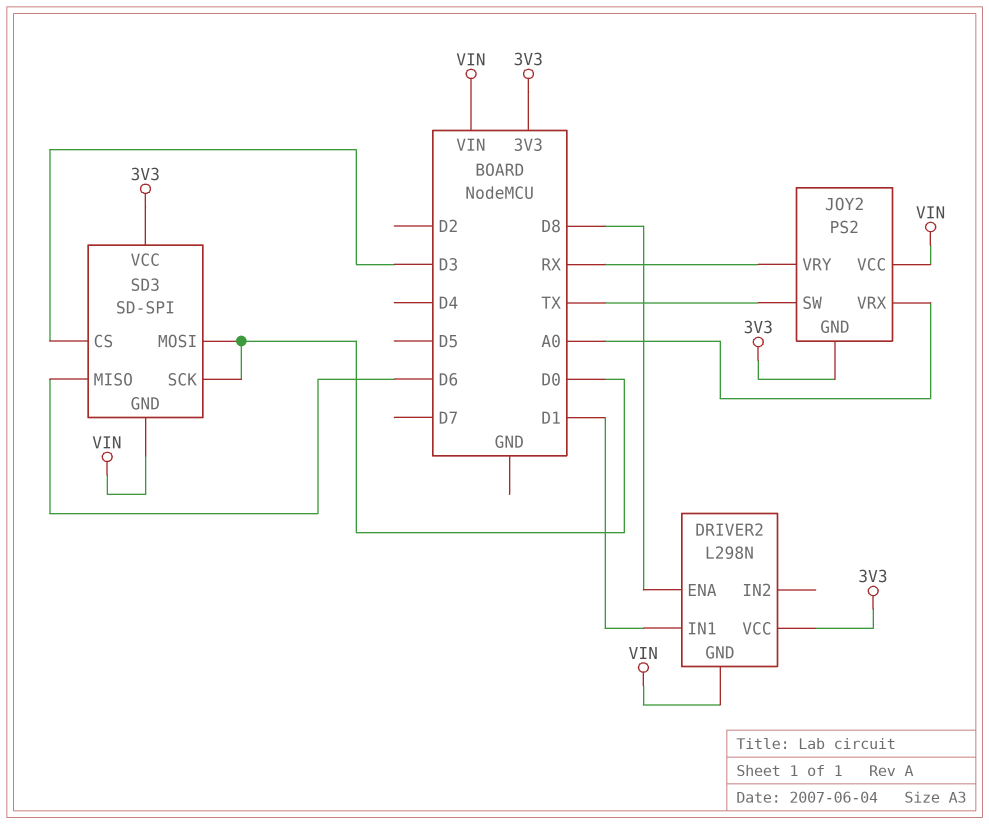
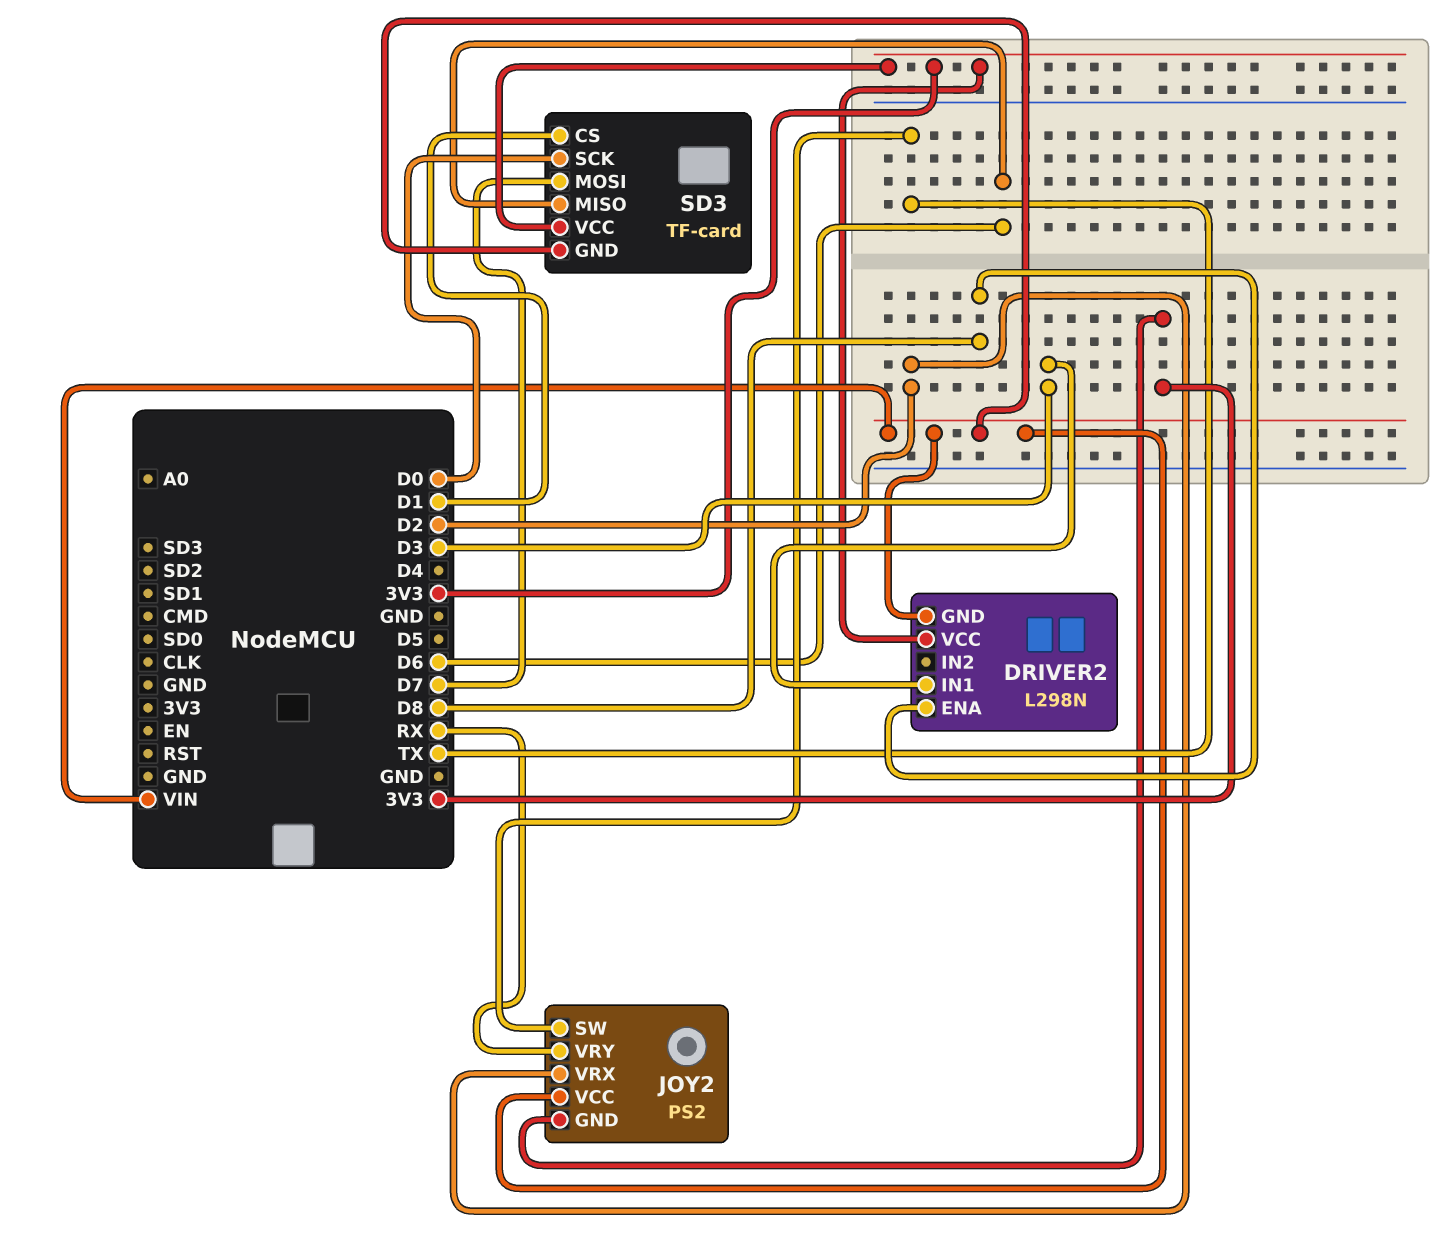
DRIVER2 pin IN1: D1 -> D3
JOY2 pin VRX: A0 -> D2
SD3: SD-SPI -> TF-card
SD3 pin CS: D3 -> D1
SD3 pin MOSI: D0 -> D7

